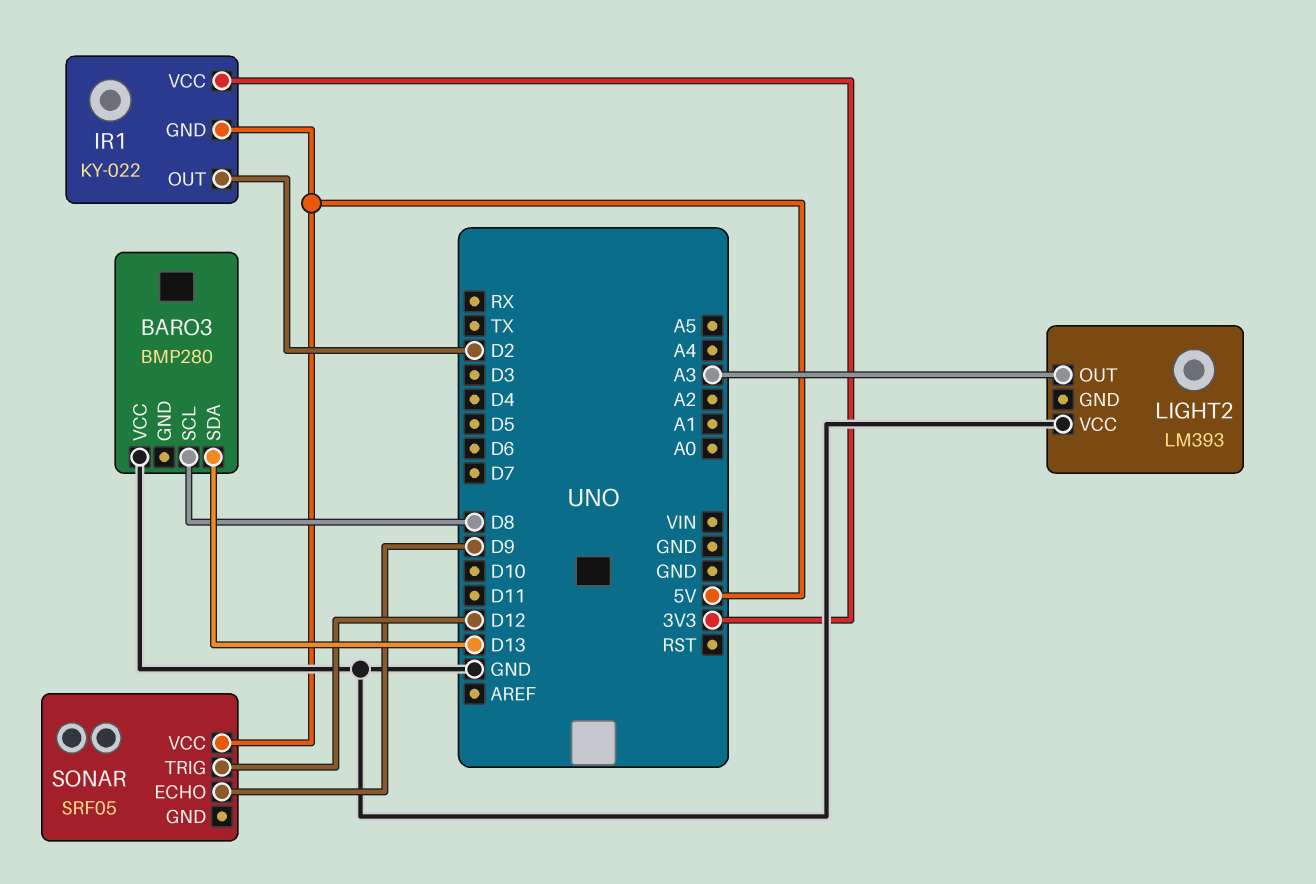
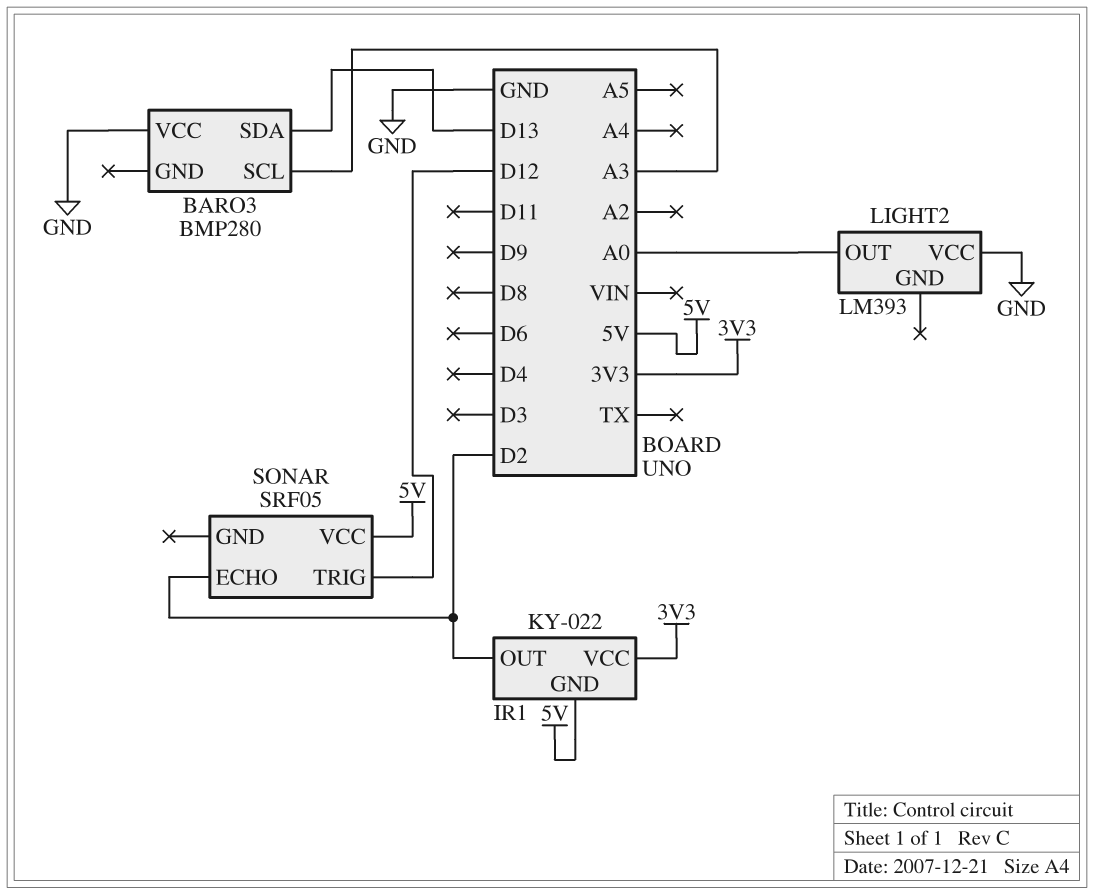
BARO3 pin SCL: D8 -> A3
LIGHT2 pin OUT: A3 -> A0
SONAR pin ECHO: D9 -> D2

